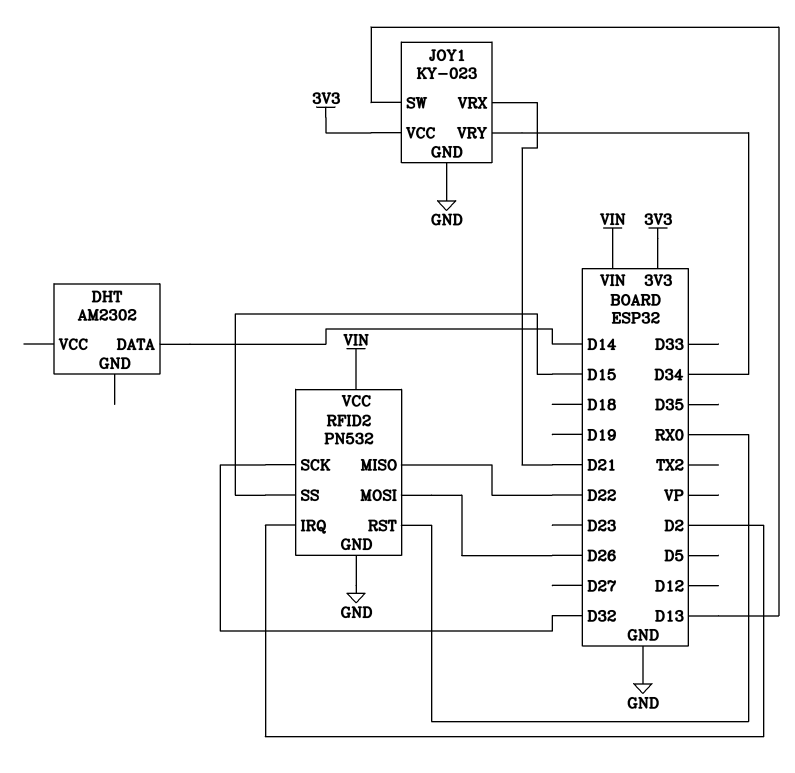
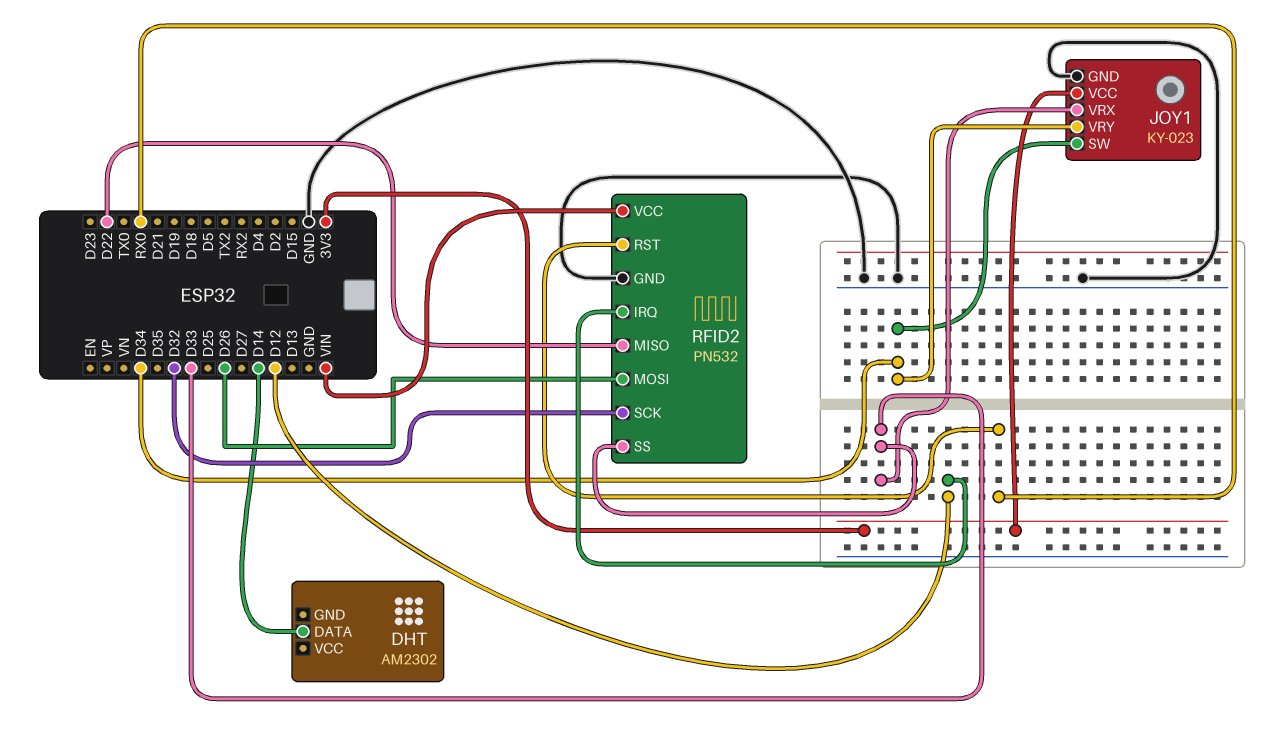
JOY1 pin SW: D13 -> D34
JOY1 pin VRX: D21 -> D33
RFID2 pin IRQ: D2 -> D12
RFID2 pin SS: D15 -> D33

